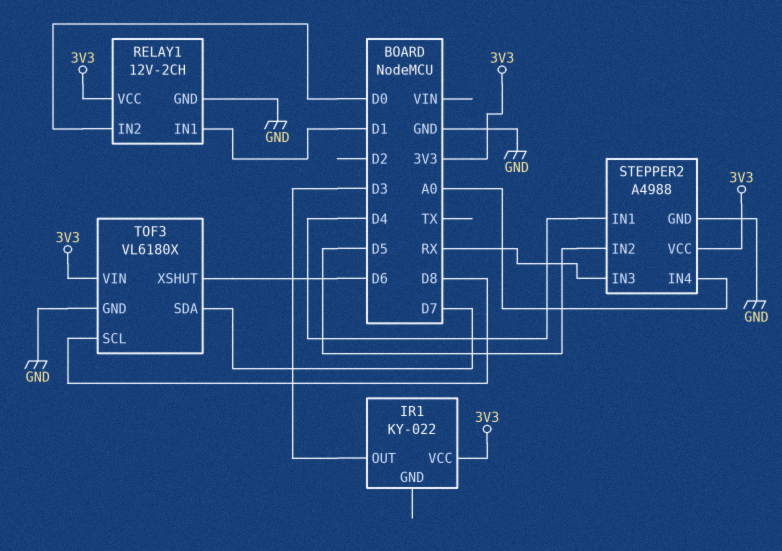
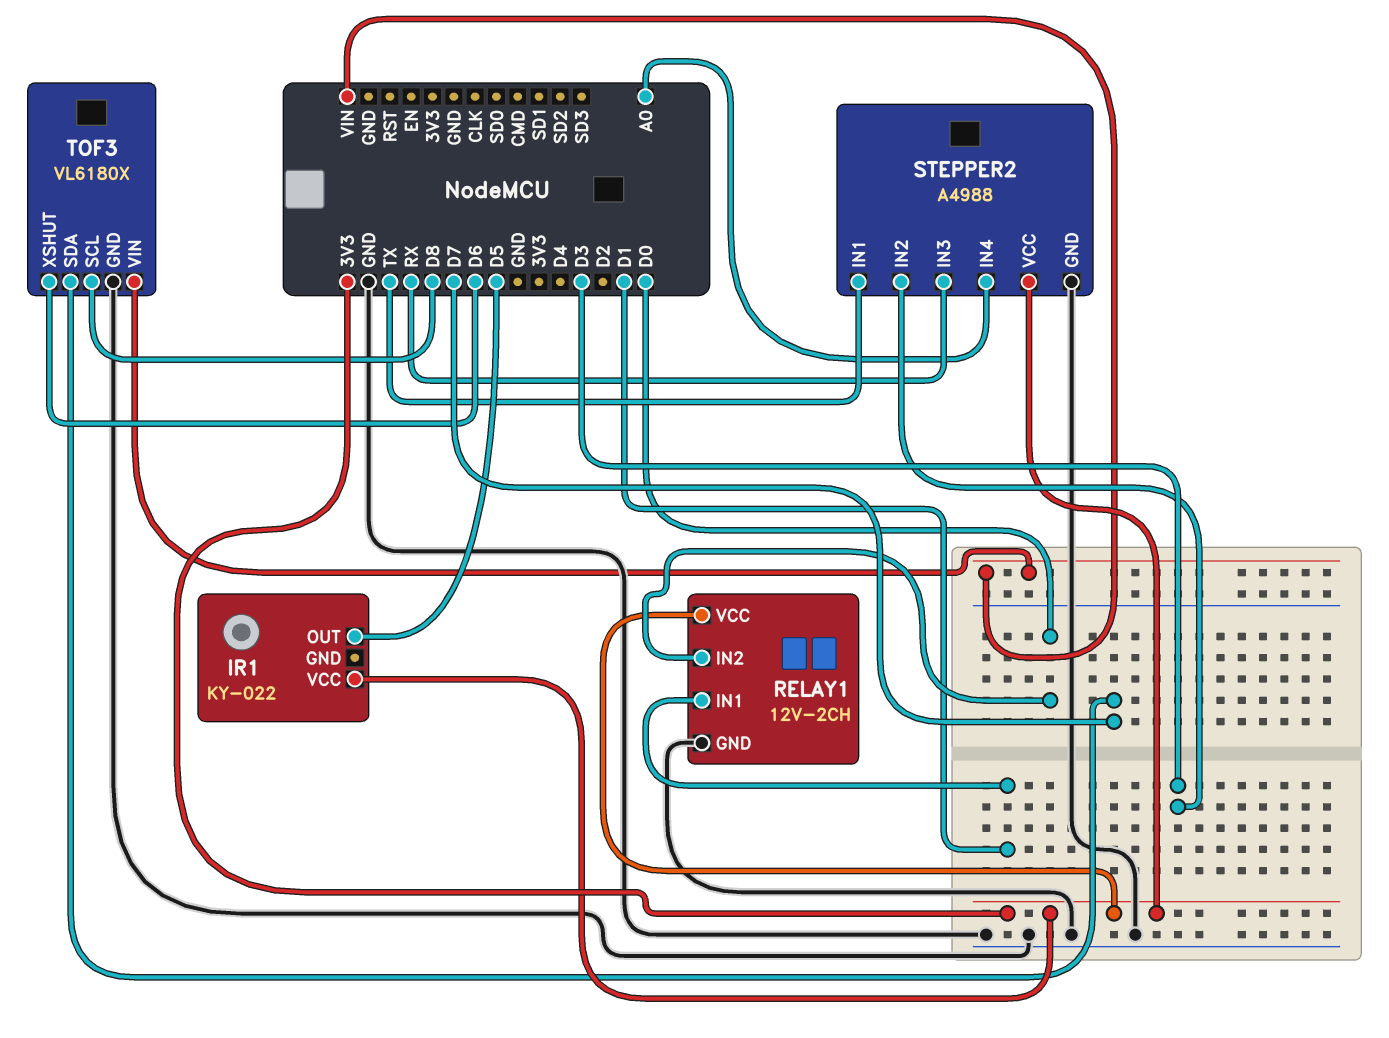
IR1 pin OUT: D3 -> D5
STEPPER2 pin IN1: D4 -> TX
STEPPER2 pin IN2: D5 -> D3
TOF3 pin VIN: 3V3 -> VIN

